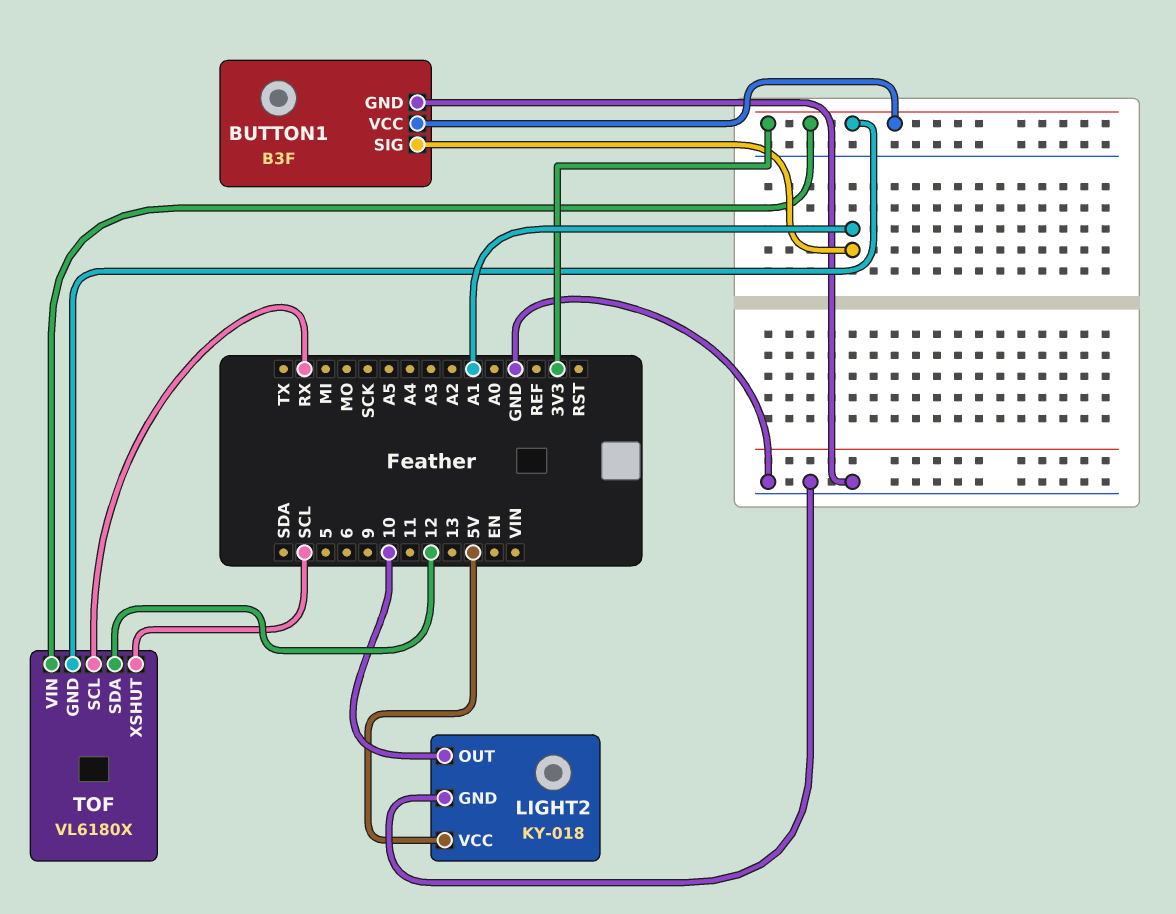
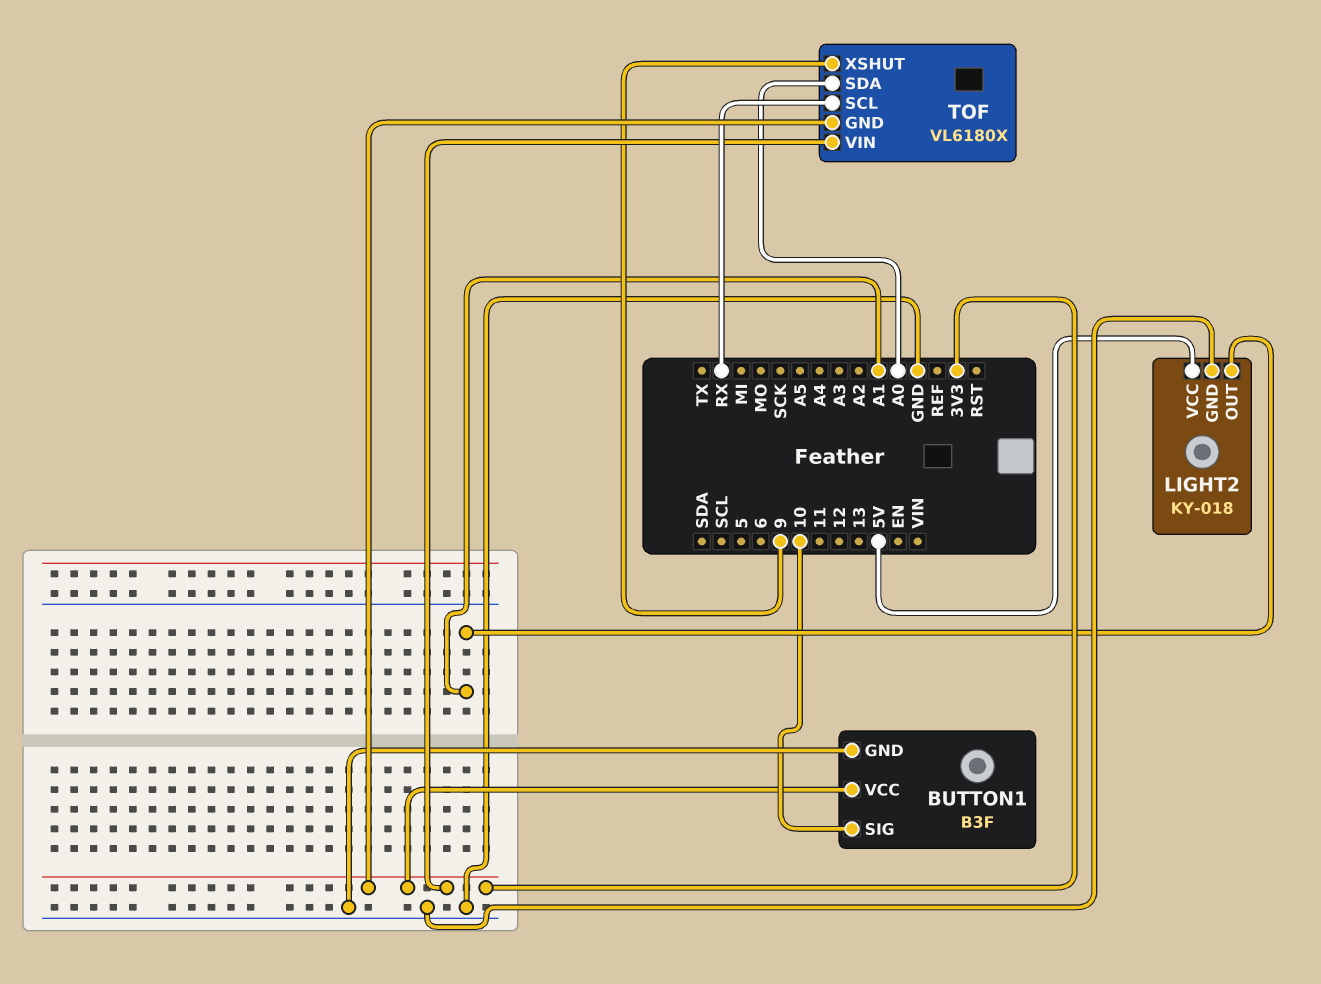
BUTTON1 pin SIG: A1 -> 10
LIGHT2 pin OUT: 10 -> A1
TOF pin SDA: 12 -> A0
TOF pin XSHUT: SCL -> 9

